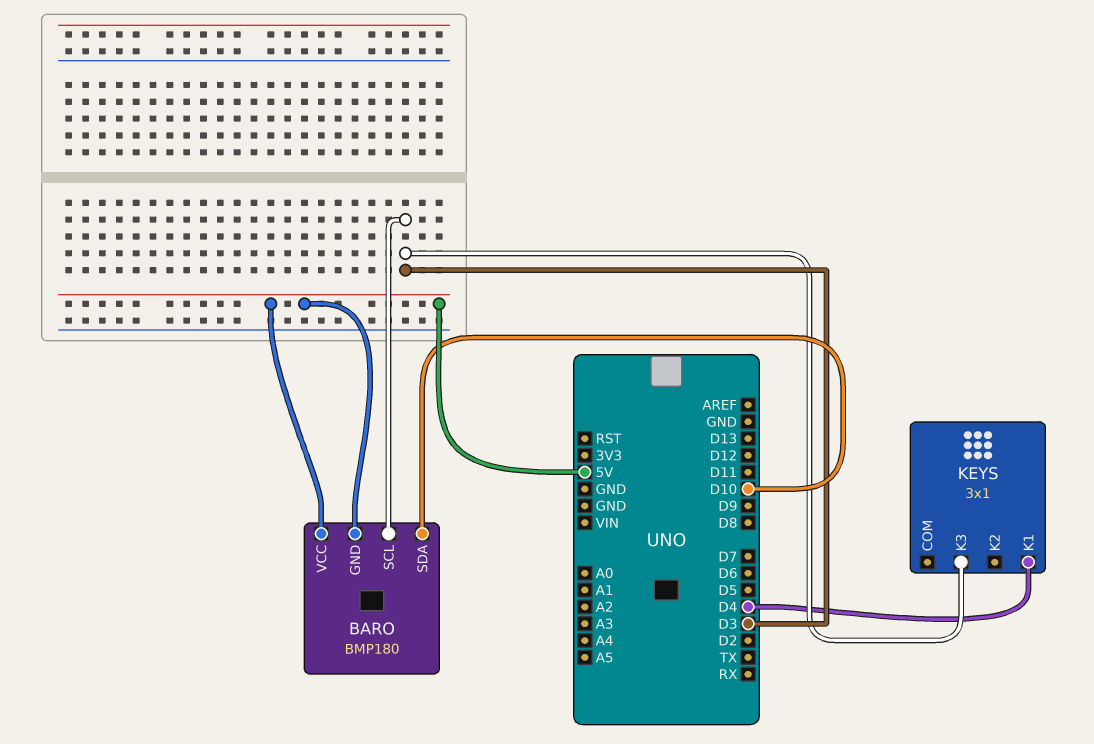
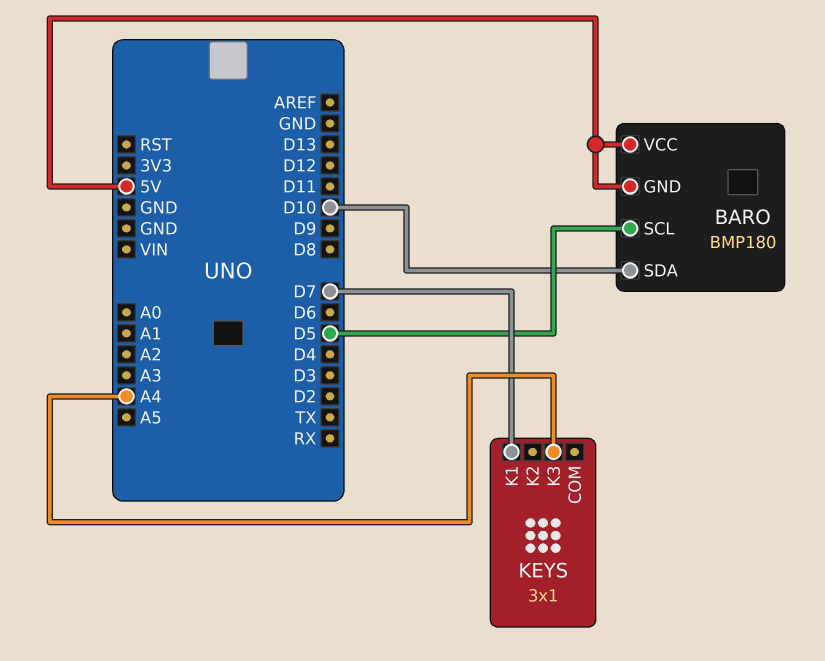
BARO pin SCL: D3 -> D5
KEYS pin K1: D4 -> D7
KEYS pin K3: D3 -> A4

